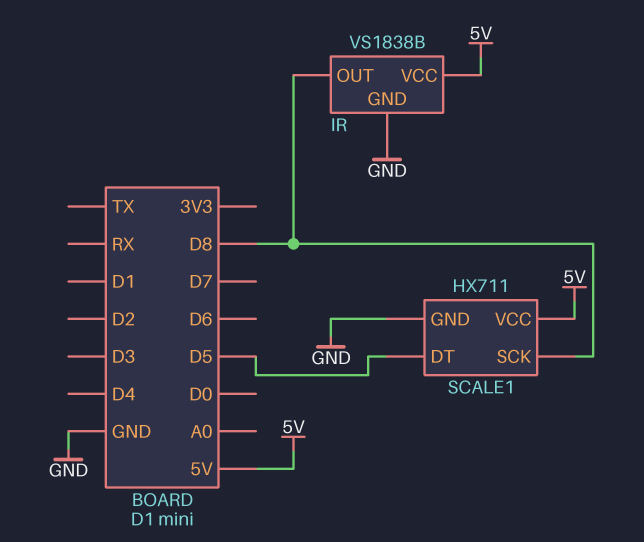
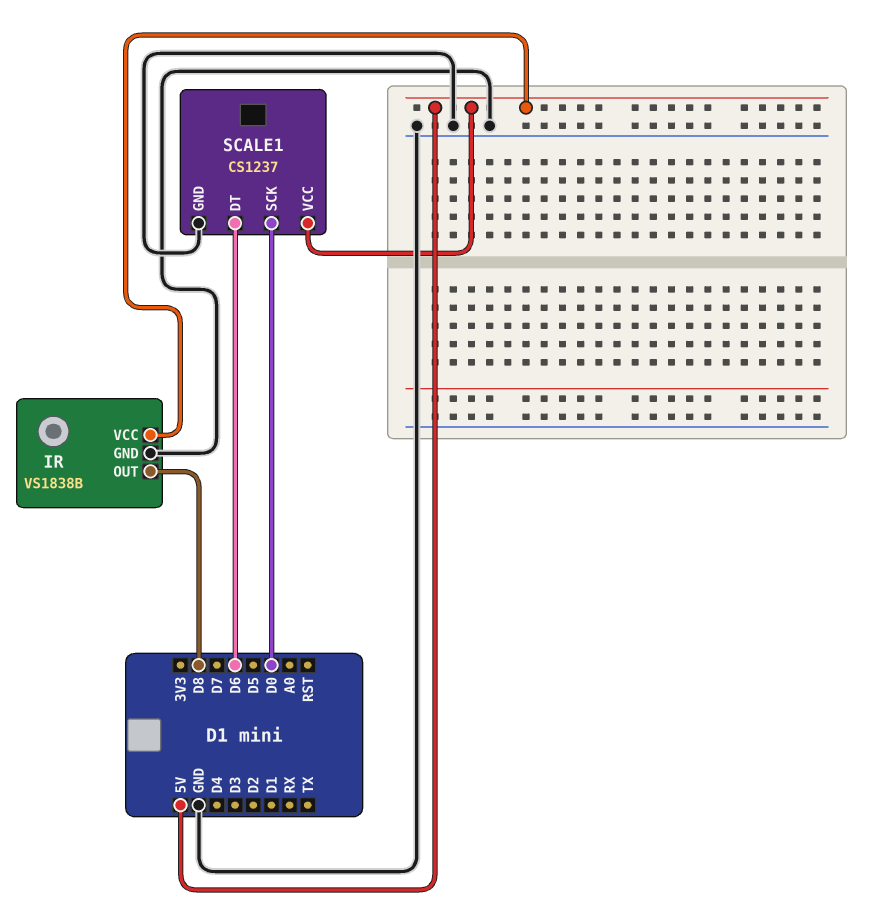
SCALE1: HX711 -> CS1237
SCALE1 pin DT: D5 -> D6
SCALE1 pin SCK: D8 -> D0

